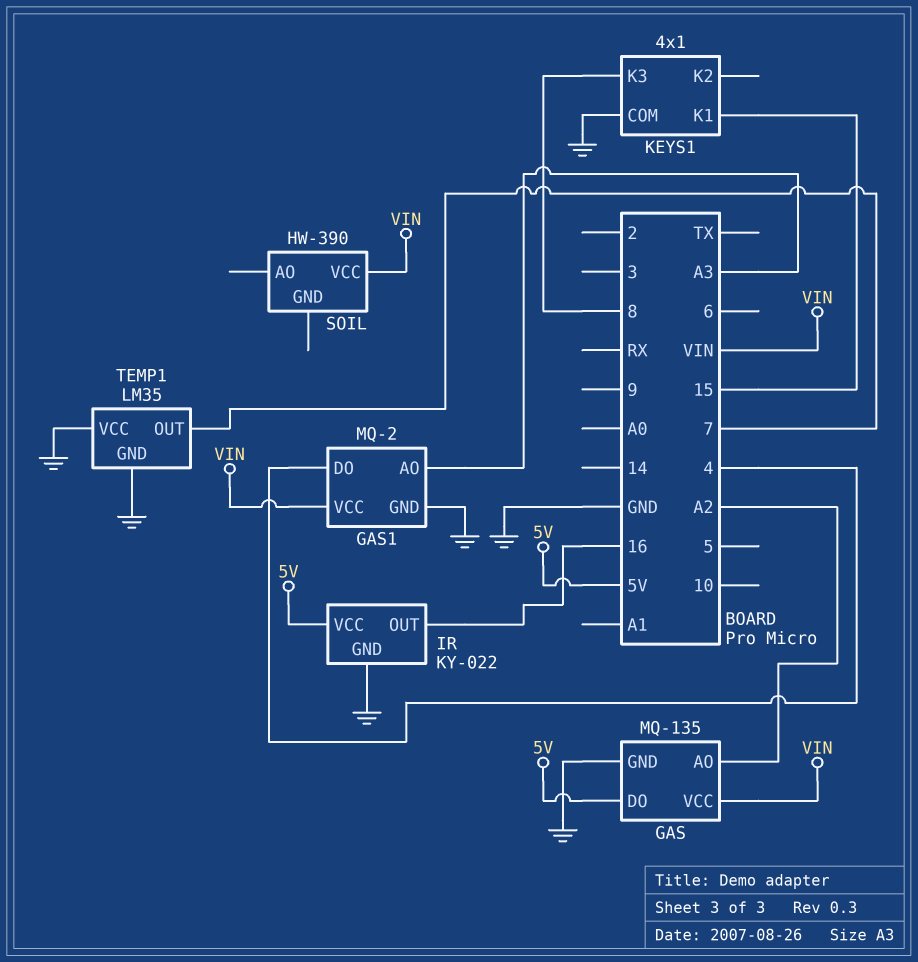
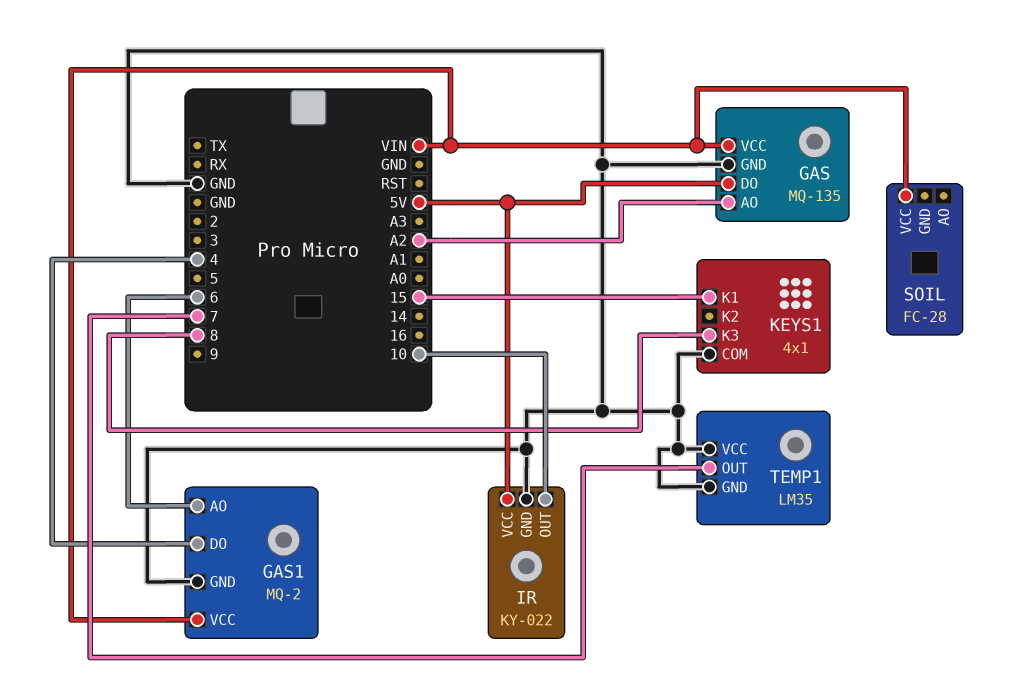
GAS1 pin AO: A3 -> 6
IR pin OUT: 16 -> 10
SOIL: HW-390 -> FC-28

